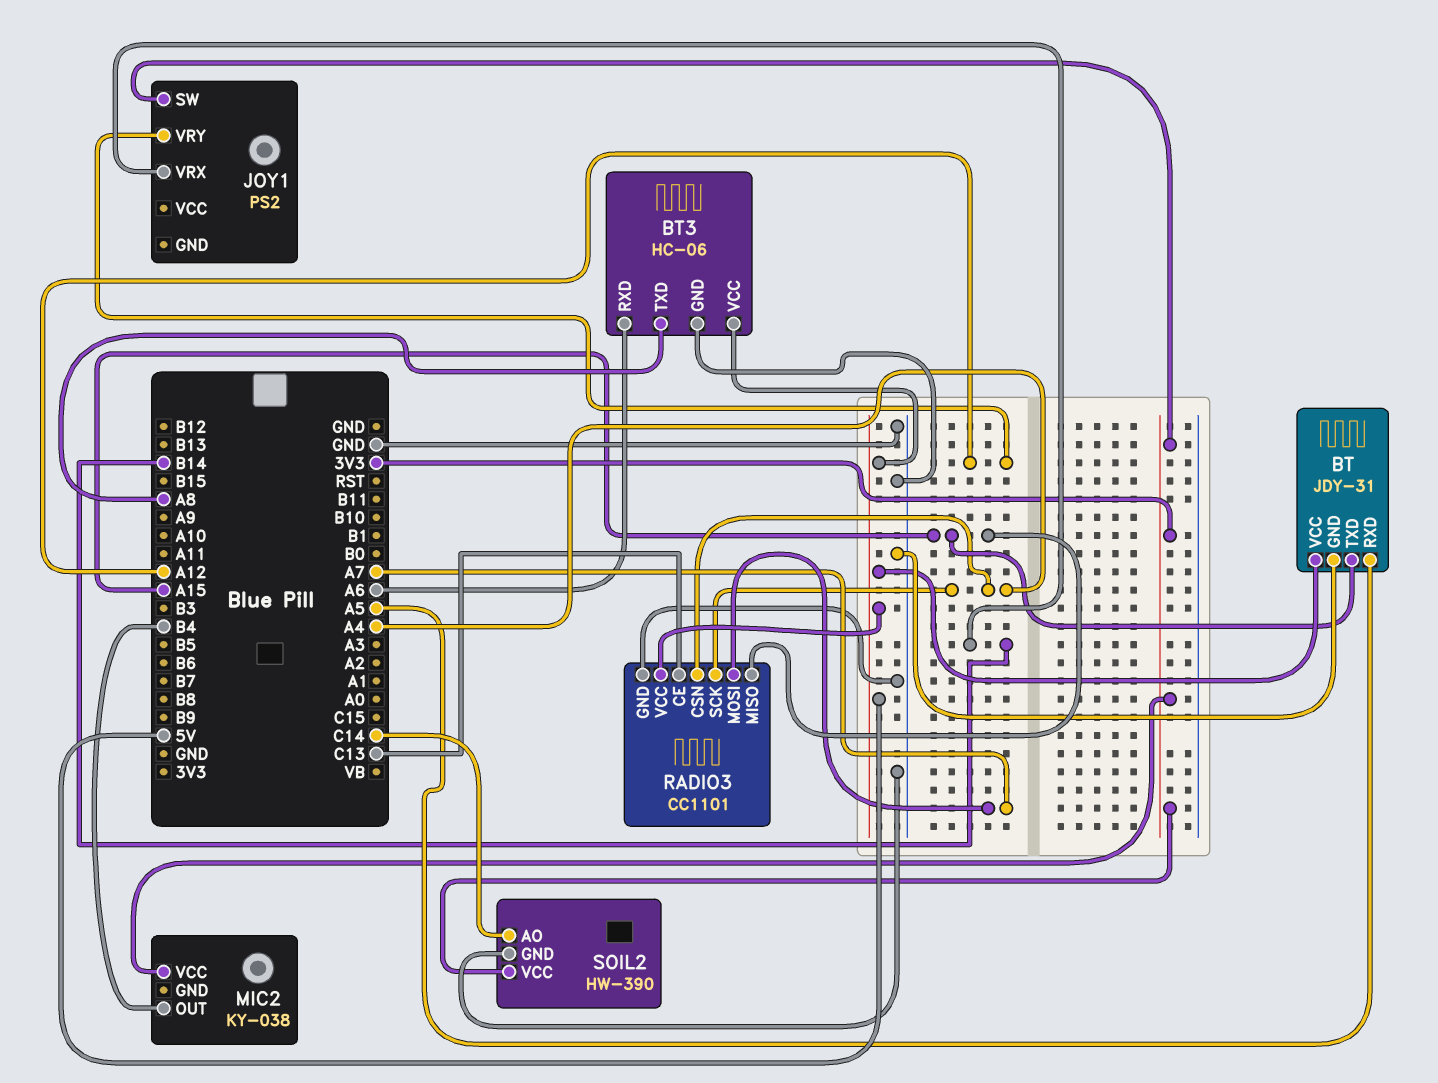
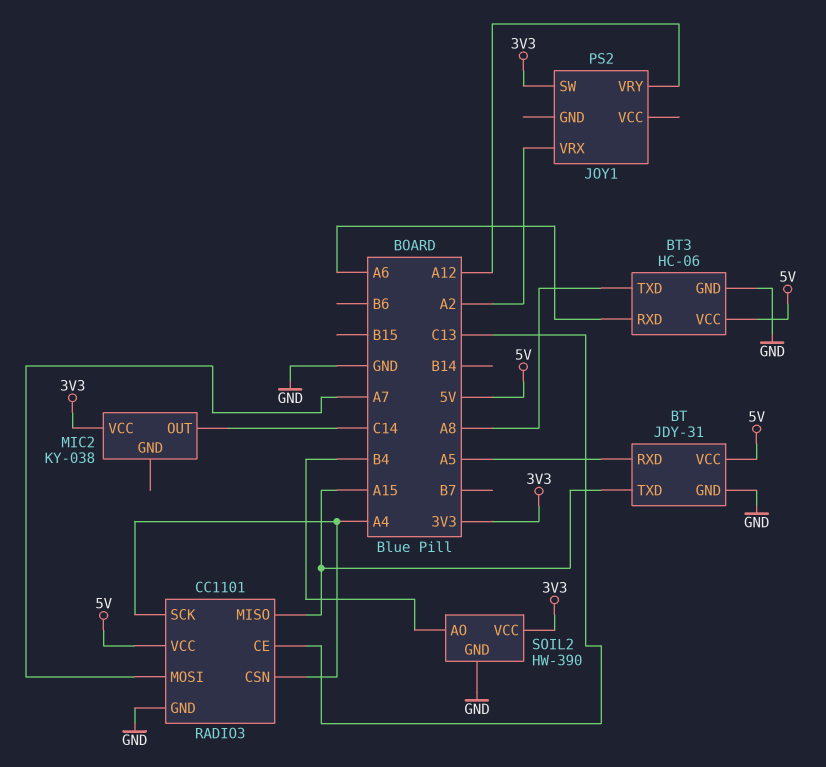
JOY1 pin VRX: B14 -> A2
MIC2 pin OUT: B4 -> C14
SOIL2 pin AO: C14 -> B4

